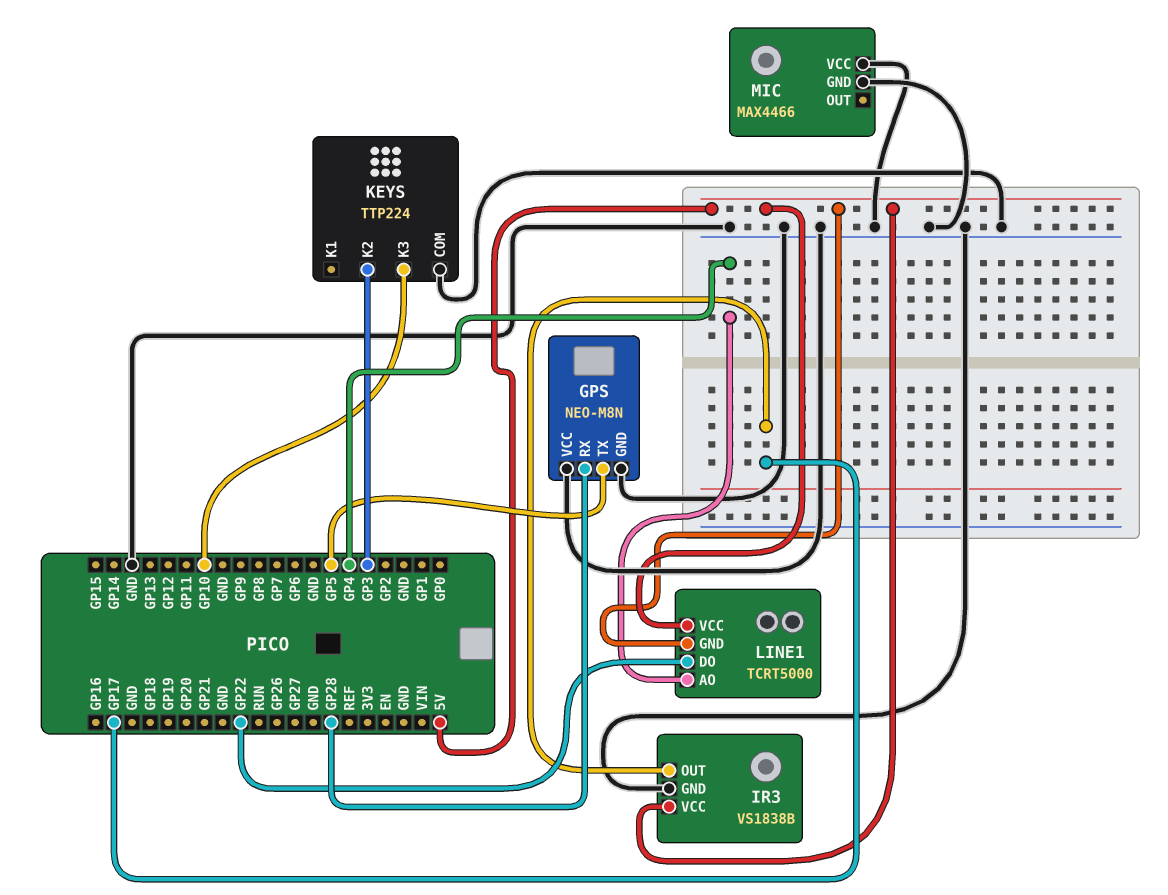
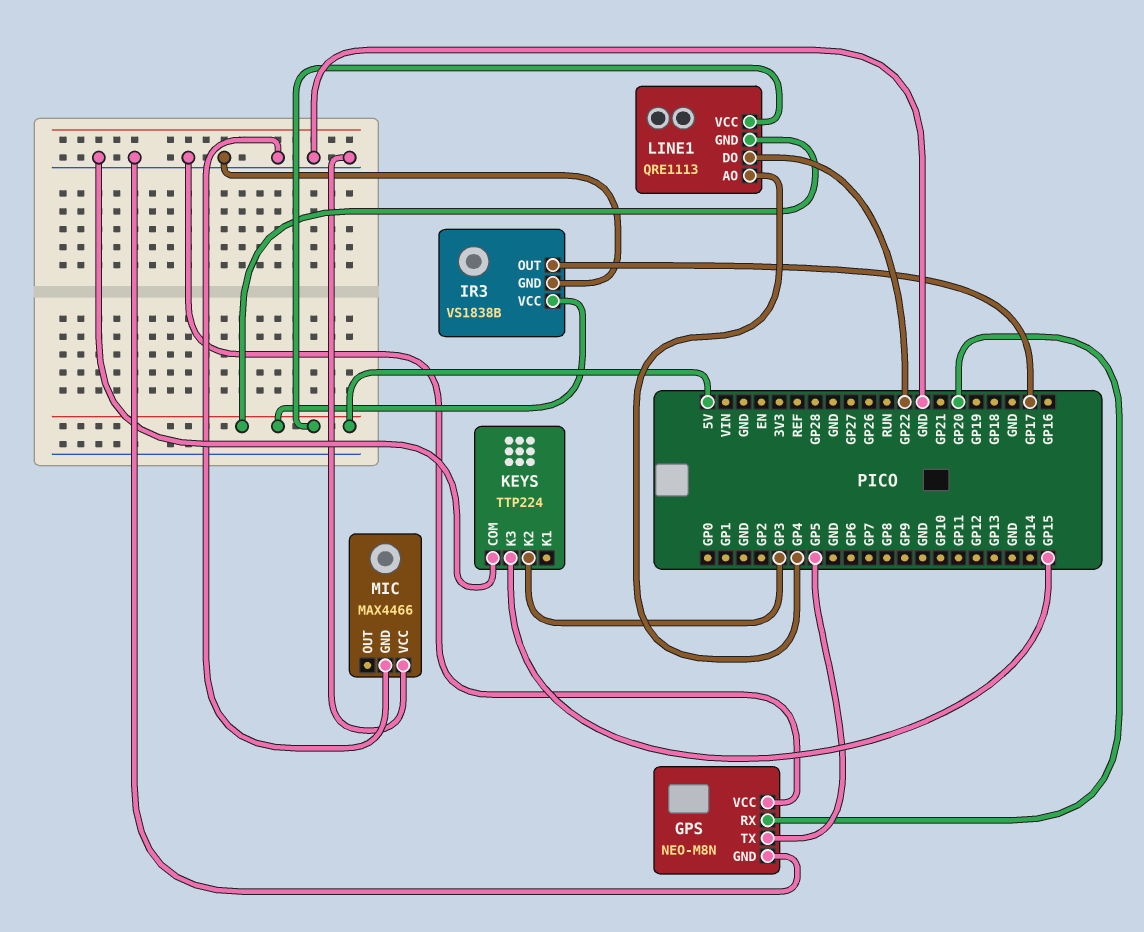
GPS pin RX: GP28 -> GP20
KEYS pin K3: GP10 -> GP15
LINE1: TCRT5000 -> QRE1113

